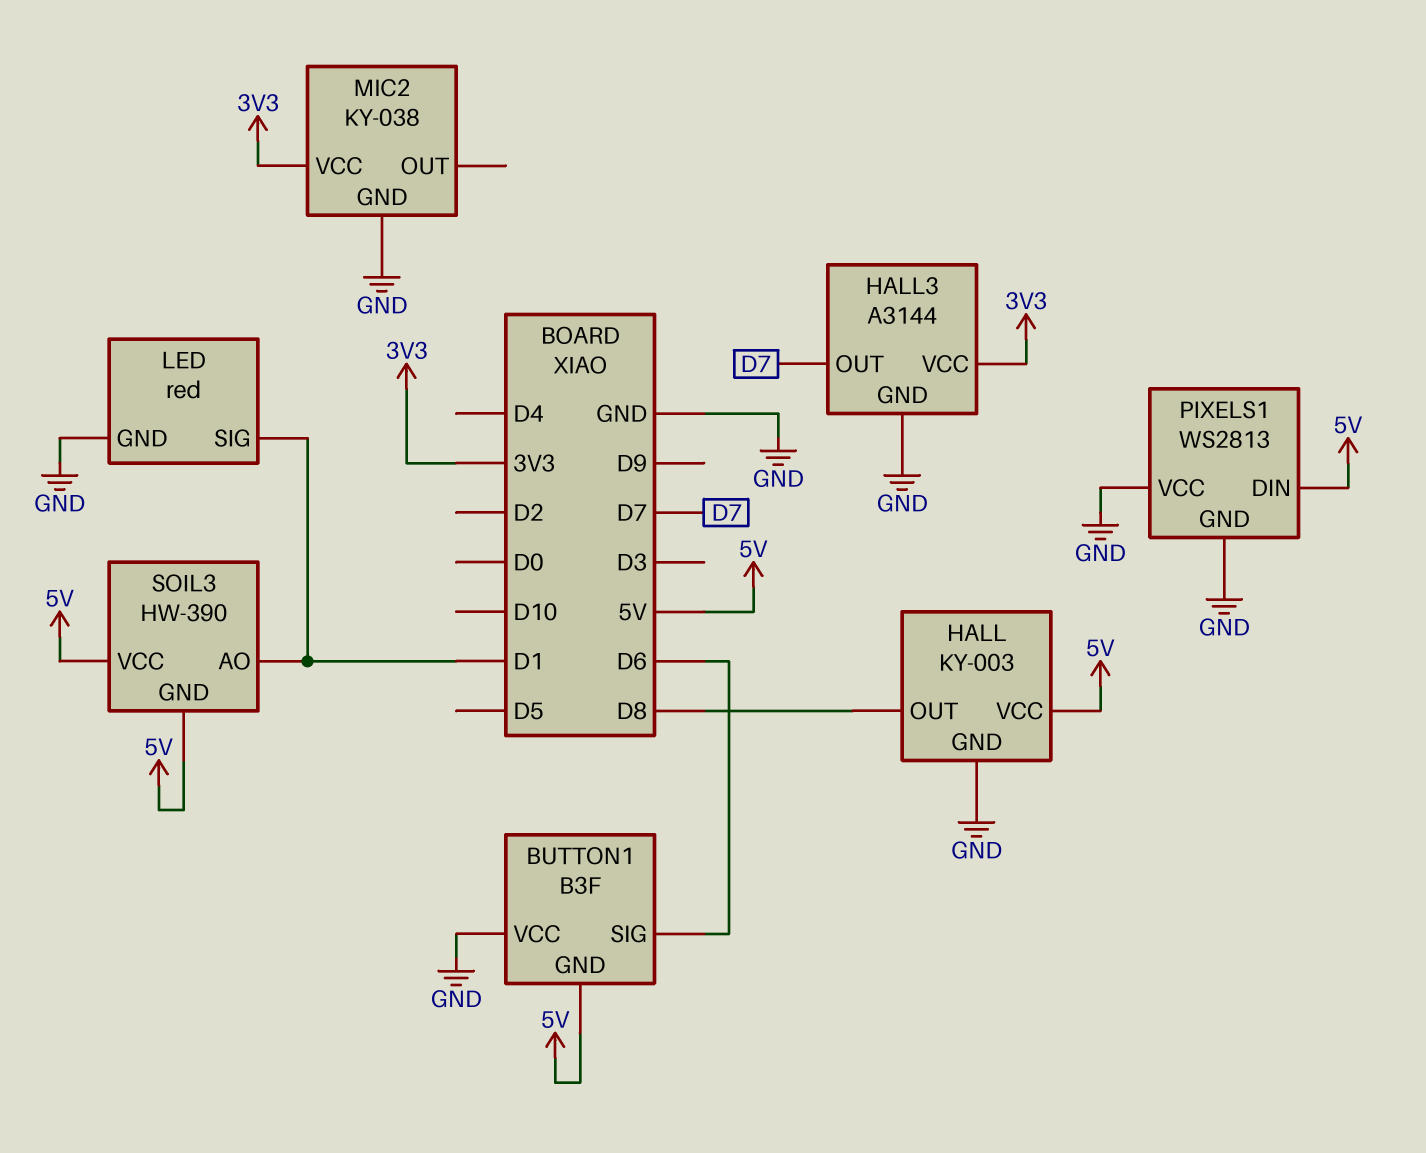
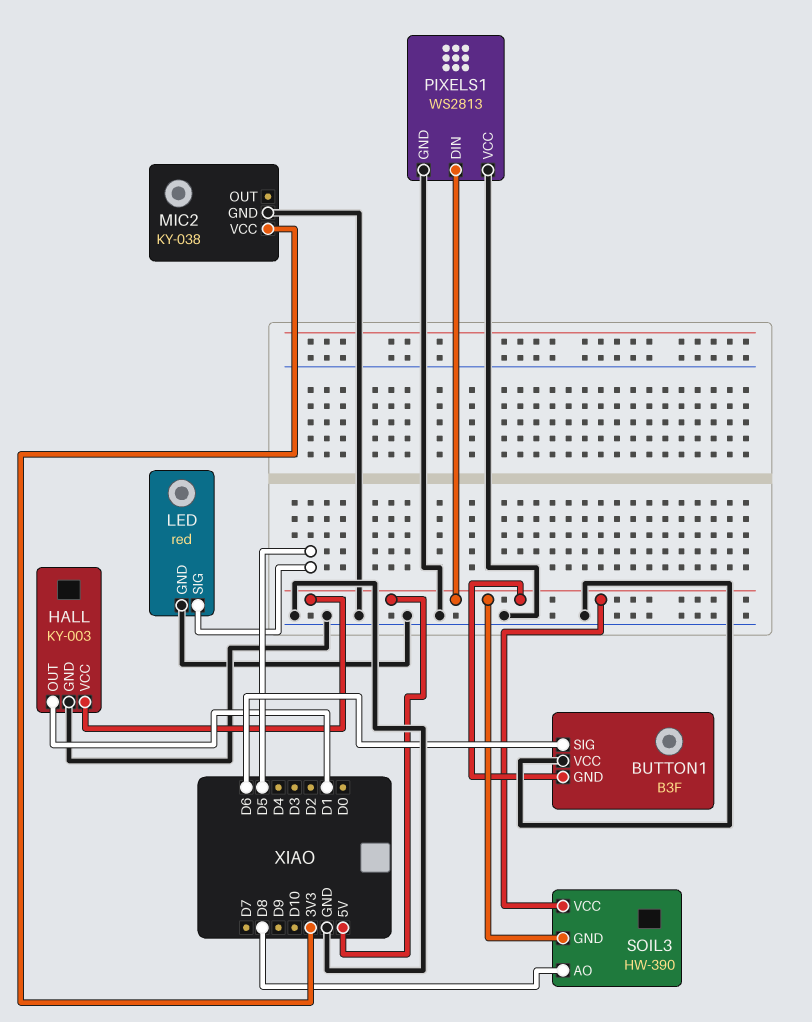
HALL pin OUT: D8 -> D1
HALL3: A3144 -> none
HALL3 pin GND: GND -> none
HALL3 pin OUT: D7 -> none
HALL3 pin VCC: 3V3 -> none
LED pin SIG: D1 -> D5
SOIL3 pin AO: D1 -> D8

